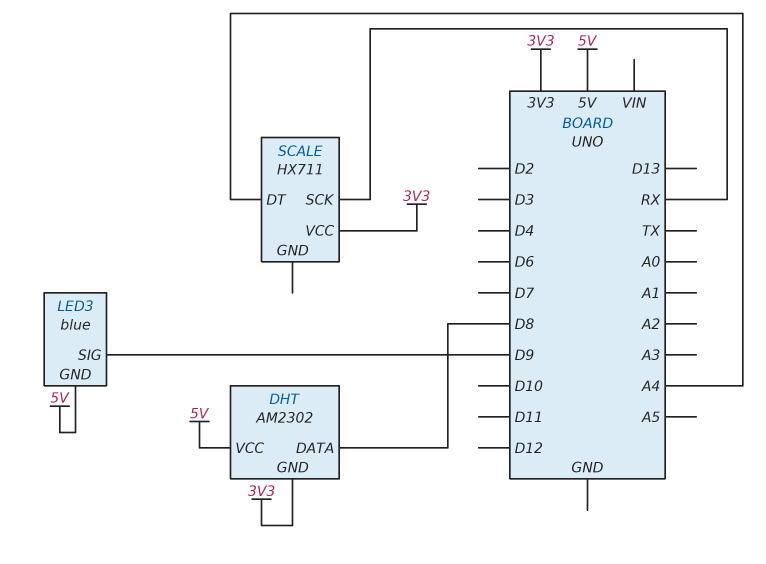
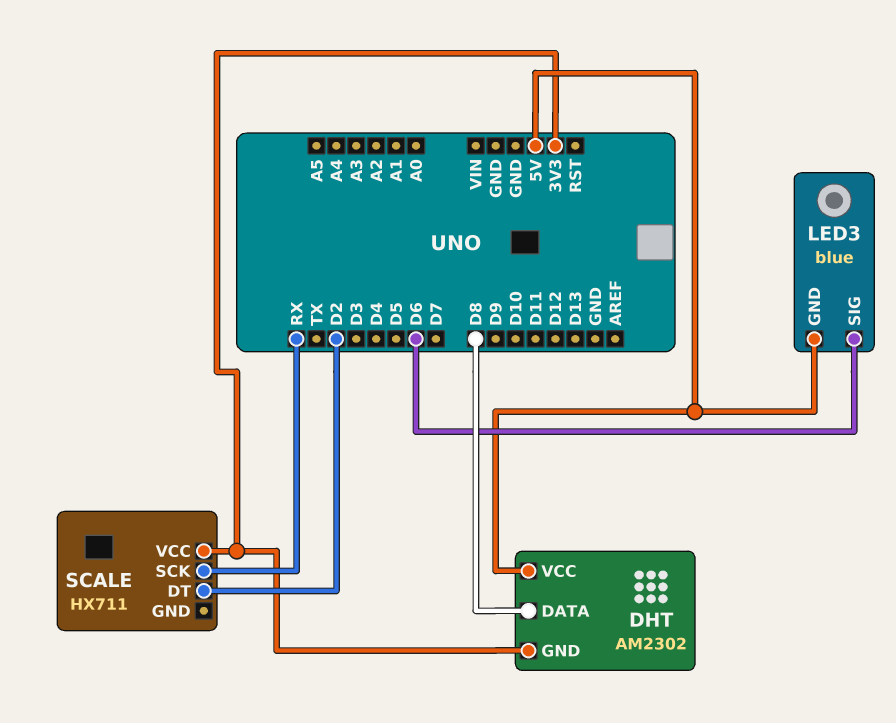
LED3 pin SIG: D9 -> D6
SCALE pin DT: A4 -> D2

